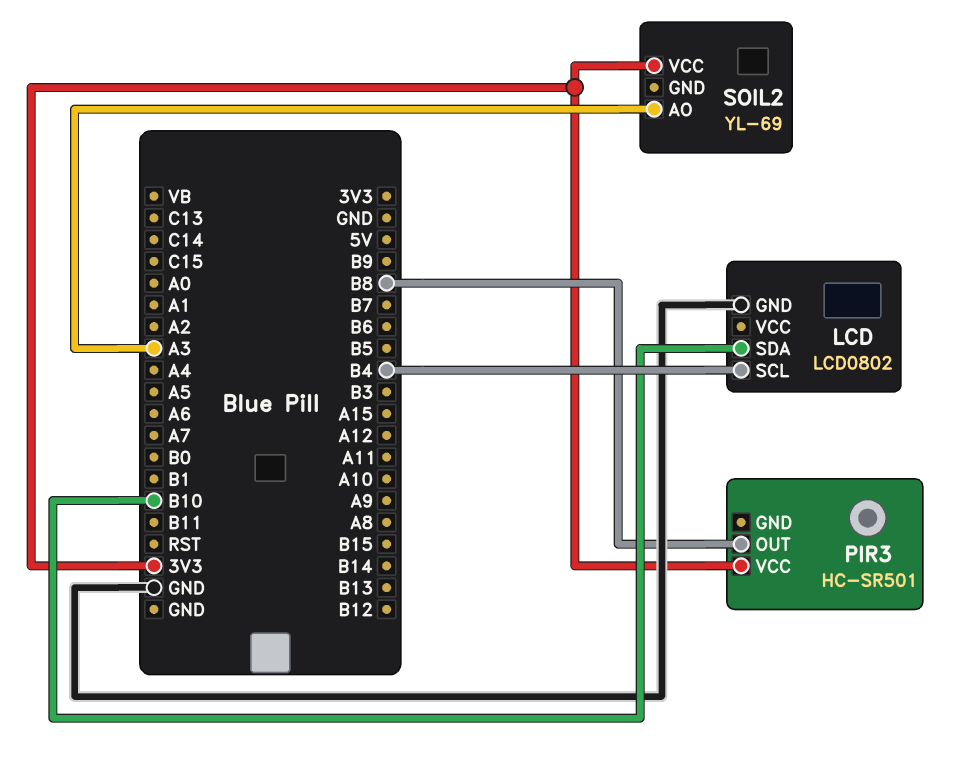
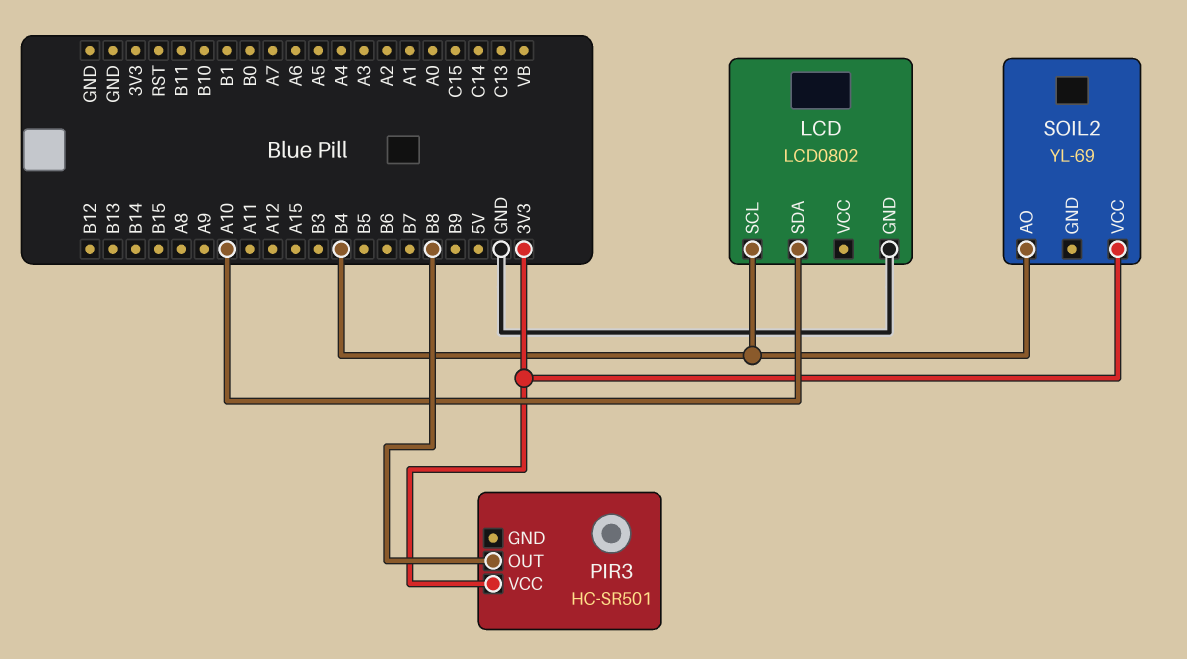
LCD pin SDA: B10 -> A10
SOIL2 pin AO: A3 -> B4

